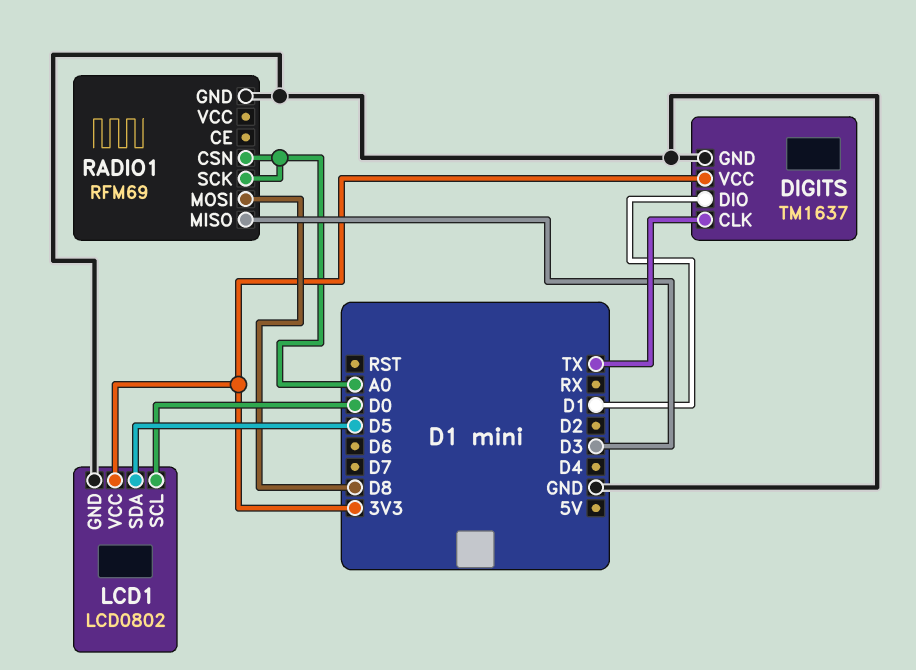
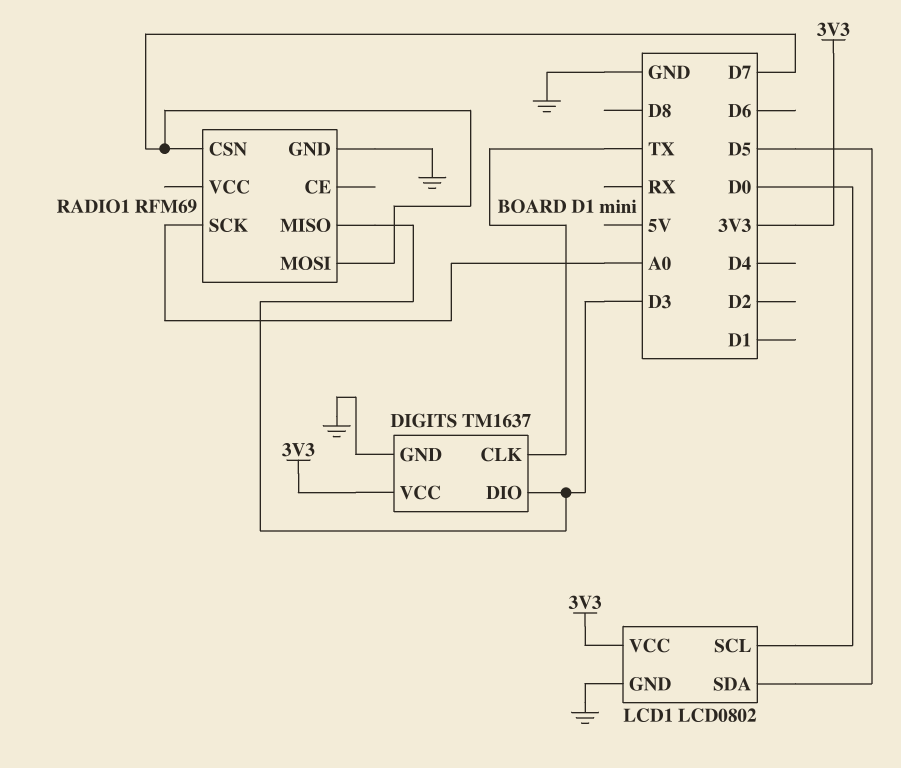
DIGITS pin DIO: D1 -> D3
RADIO1 pin CSN: A0 -> D7
RADIO1 pin MOSI: D8 -> D7

